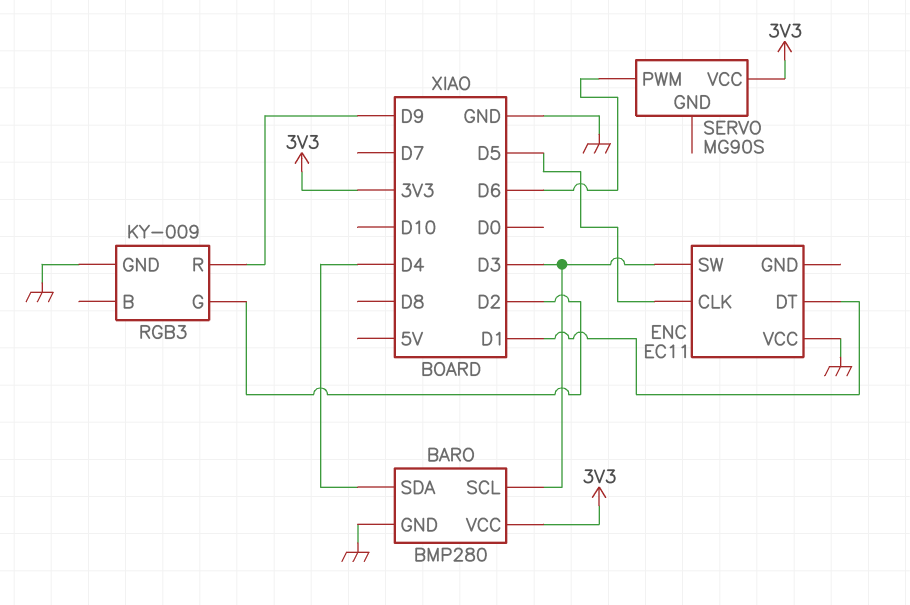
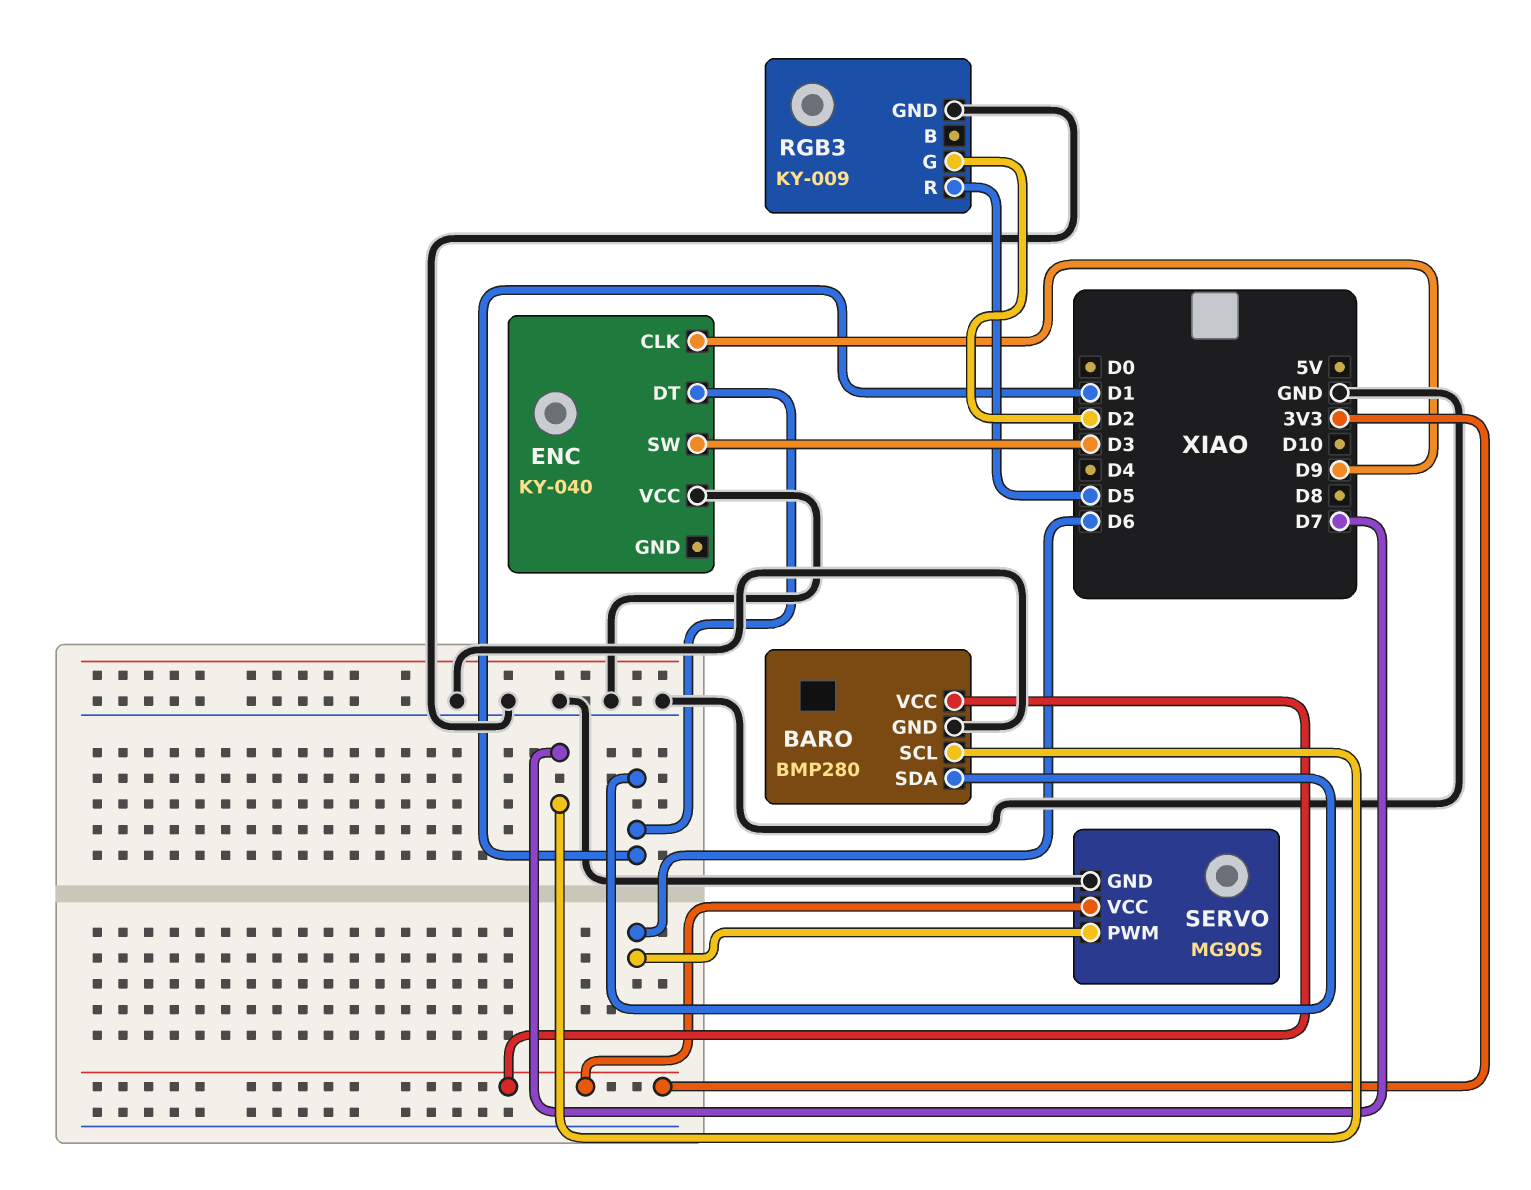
BARO pin SCL: D3 -> D7
BARO pin SDA: D4 -> D1
ENC: EC11 -> KY-040
ENC pin CLK: D5 -> D9
RGB3 pin R: D9 -> D5
SERVO pin GND: none -> GND

